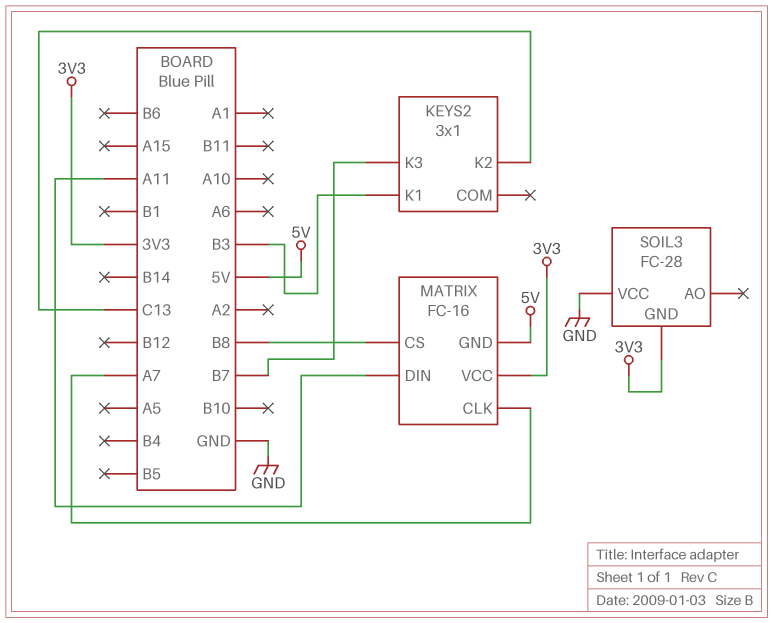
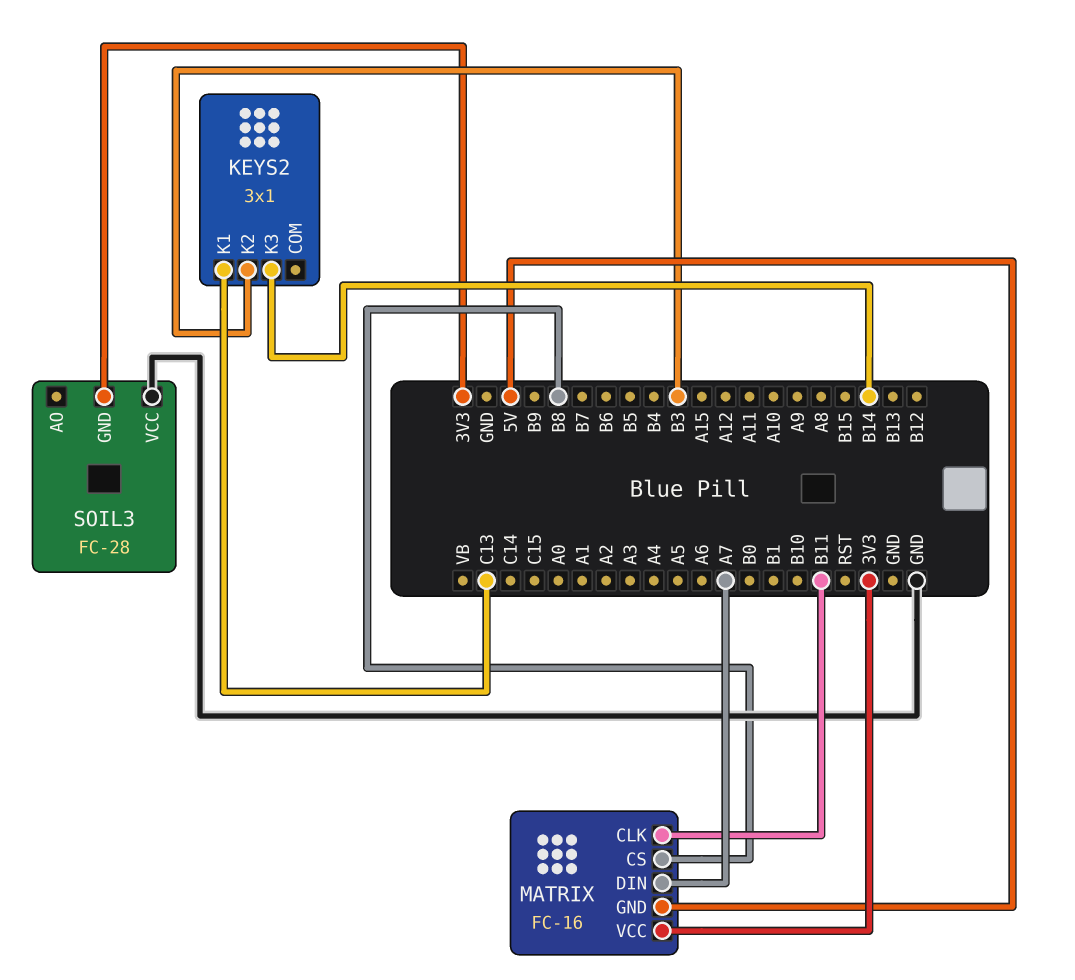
KEYS2 pin K1: B3 -> C13
KEYS2 pin K2: C13 -> B3
KEYS2 pin K3: B7 -> B14
MATRIX pin CLK: A7 -> B11
MATRIX pin DIN: A11 -> A7

